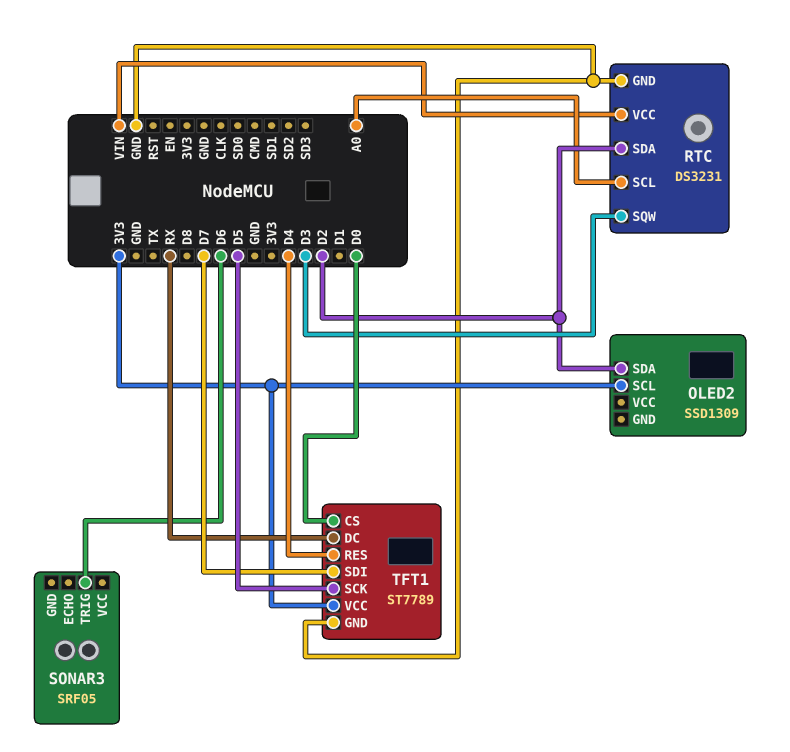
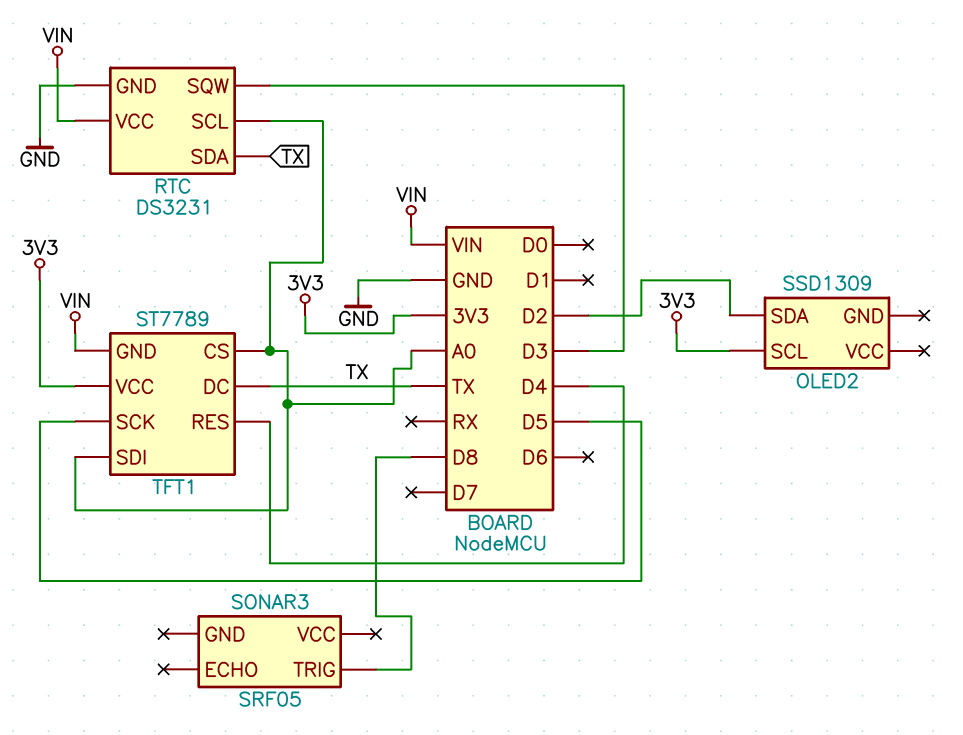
RTC pin SDA: D2 -> TX
SONAR3 pin TRIG: D6 -> D8
TFT1 pin CS: D0 -> A0
TFT1 pin DC: RX -> TX
TFT1 pin GND: GND -> VIN
TFT1 pin SDI: D7 -> A0

